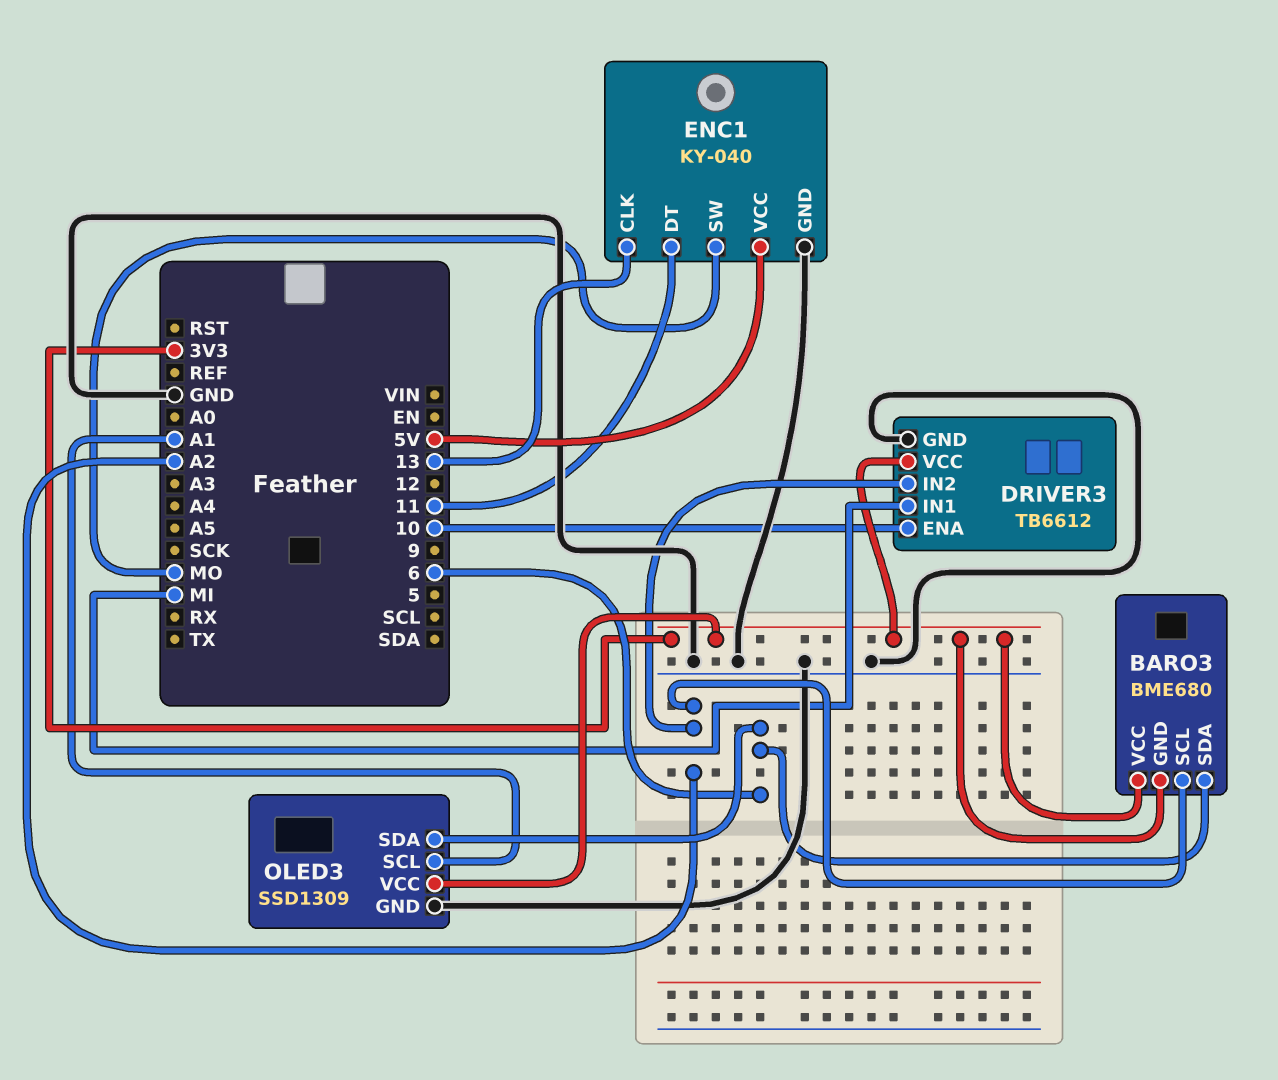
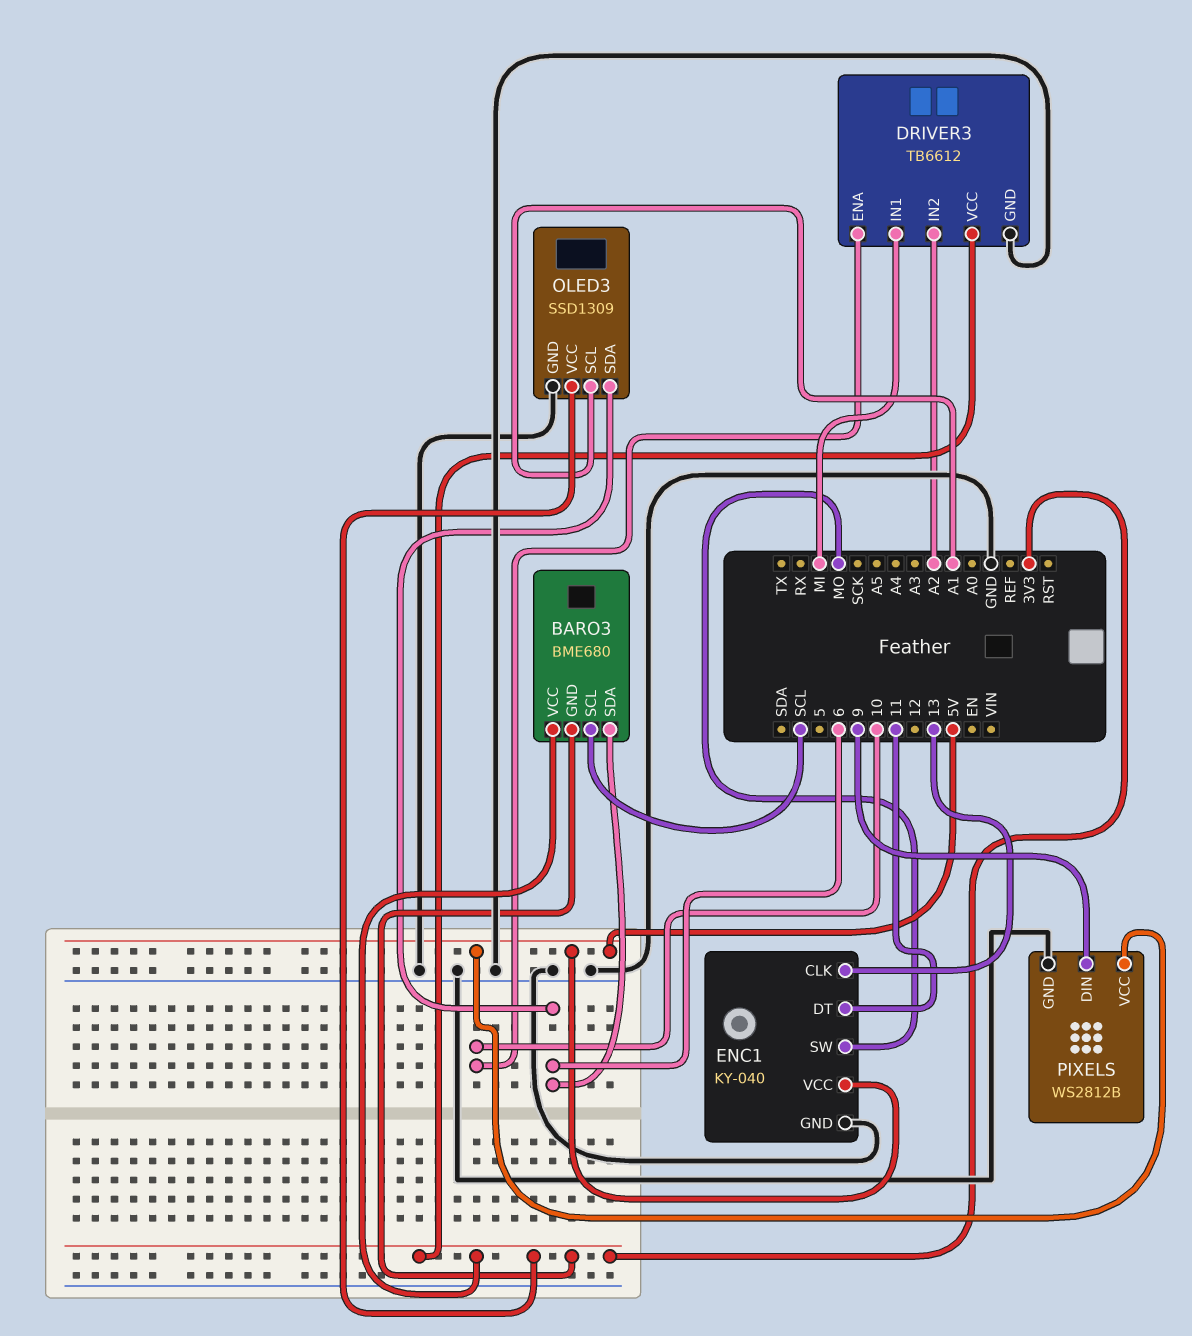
BARO3 pin SCL: A2 -> SCL
PIXELS: none -> WS2812B
PIXELS pin DIN: none -> 9
PIXELS pin GND: none -> GND
PIXELS pin VCC: none -> 5V

